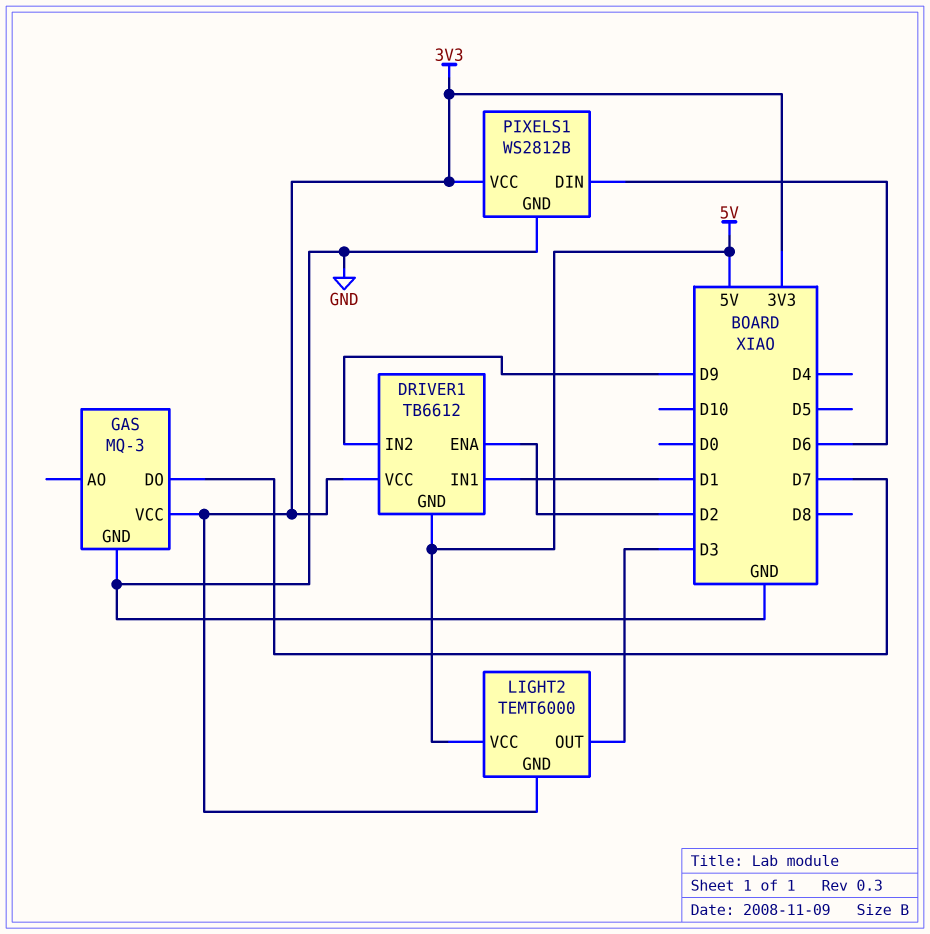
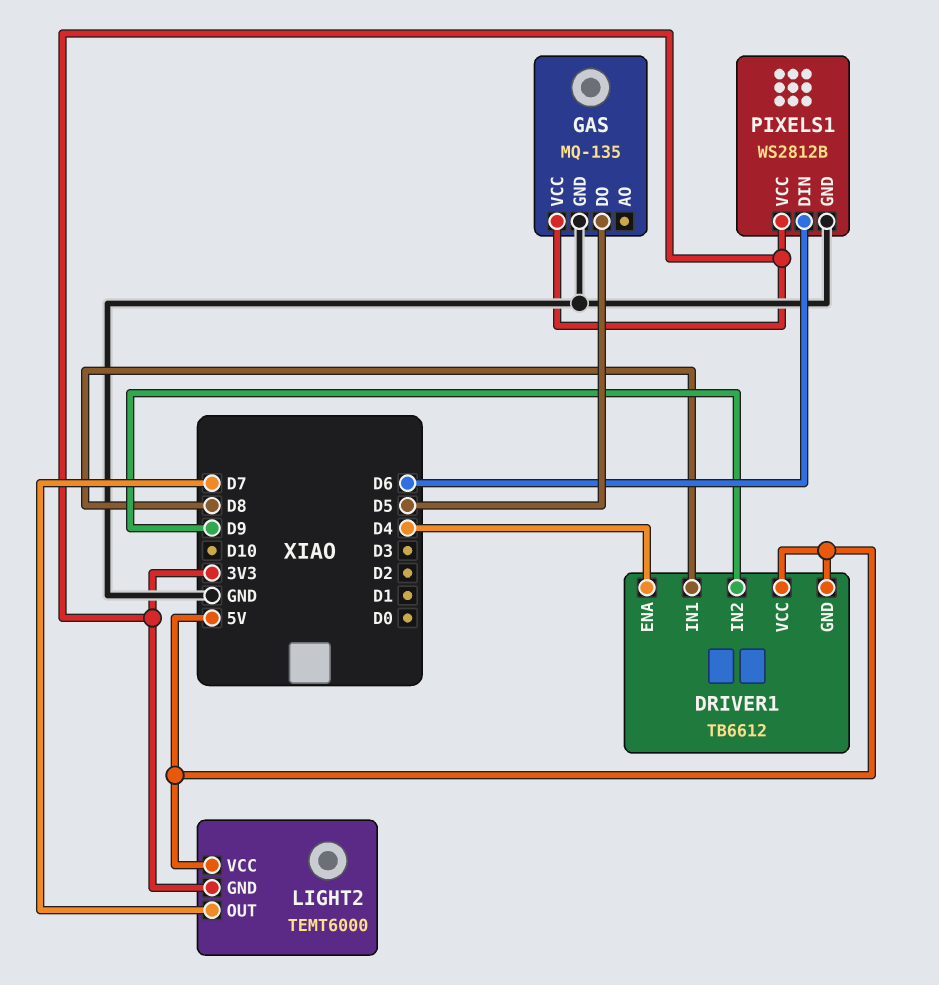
DRIVER1 pin ENA: D2 -> D4
DRIVER1 pin IN1: D1 -> D8
DRIVER1 pin VCC: 3V3 -> 5V
GAS: MQ-3 -> MQ-135
GAS pin DO: D7 -> D5
LIGHT2 pin OUT: D3 -> D7

